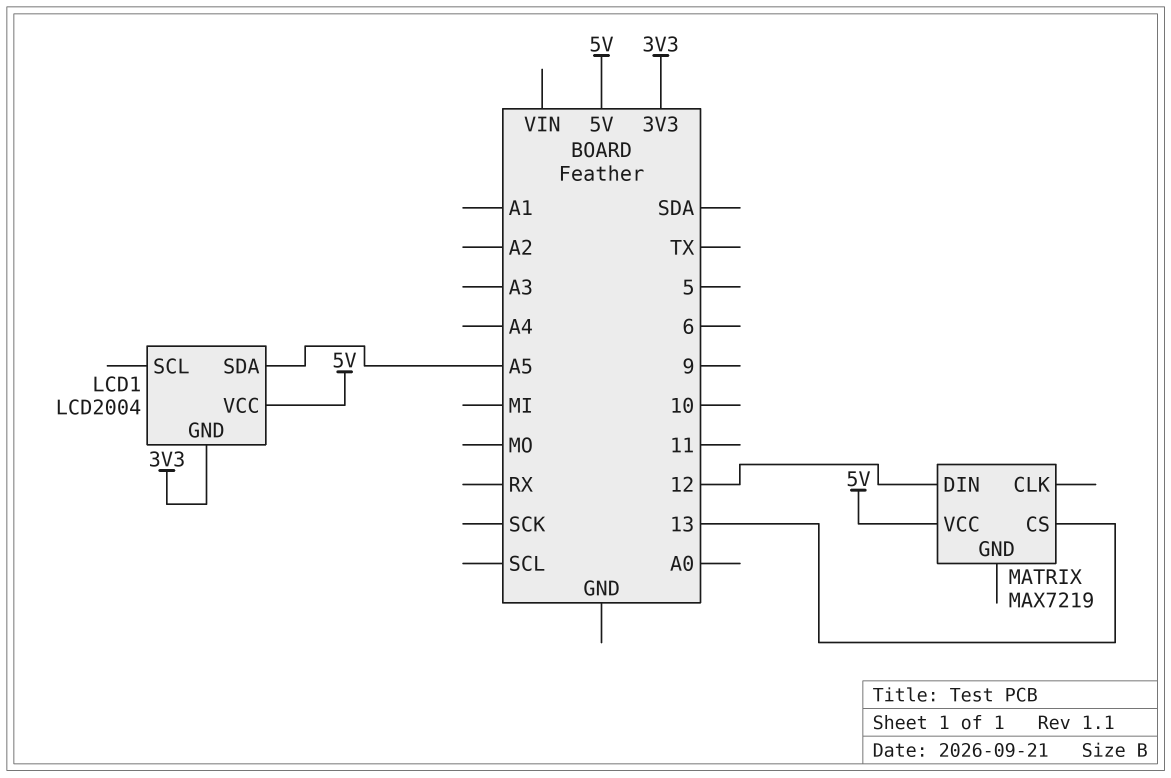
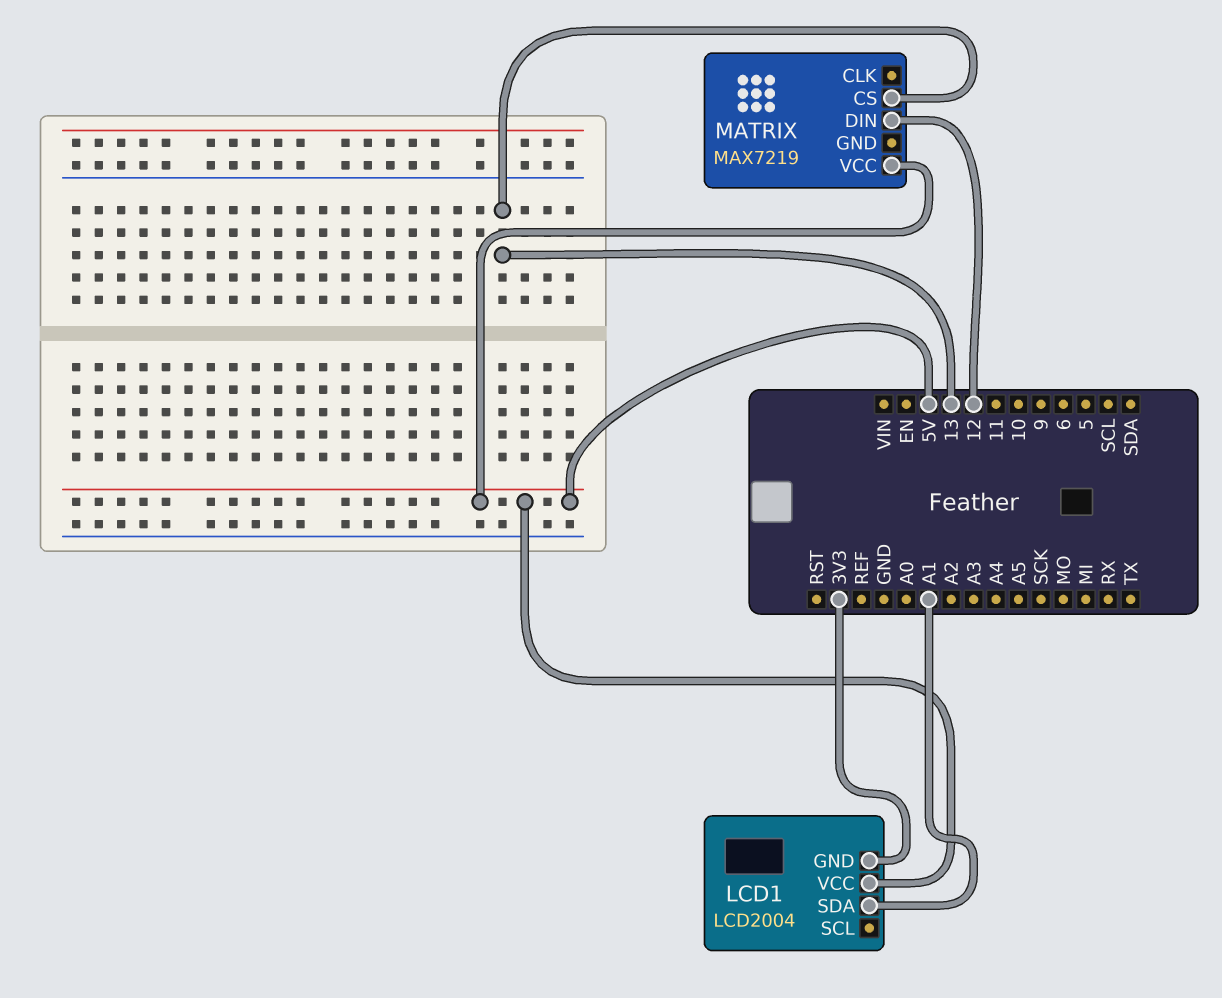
LCD1 pin SDA: A5 -> A1

